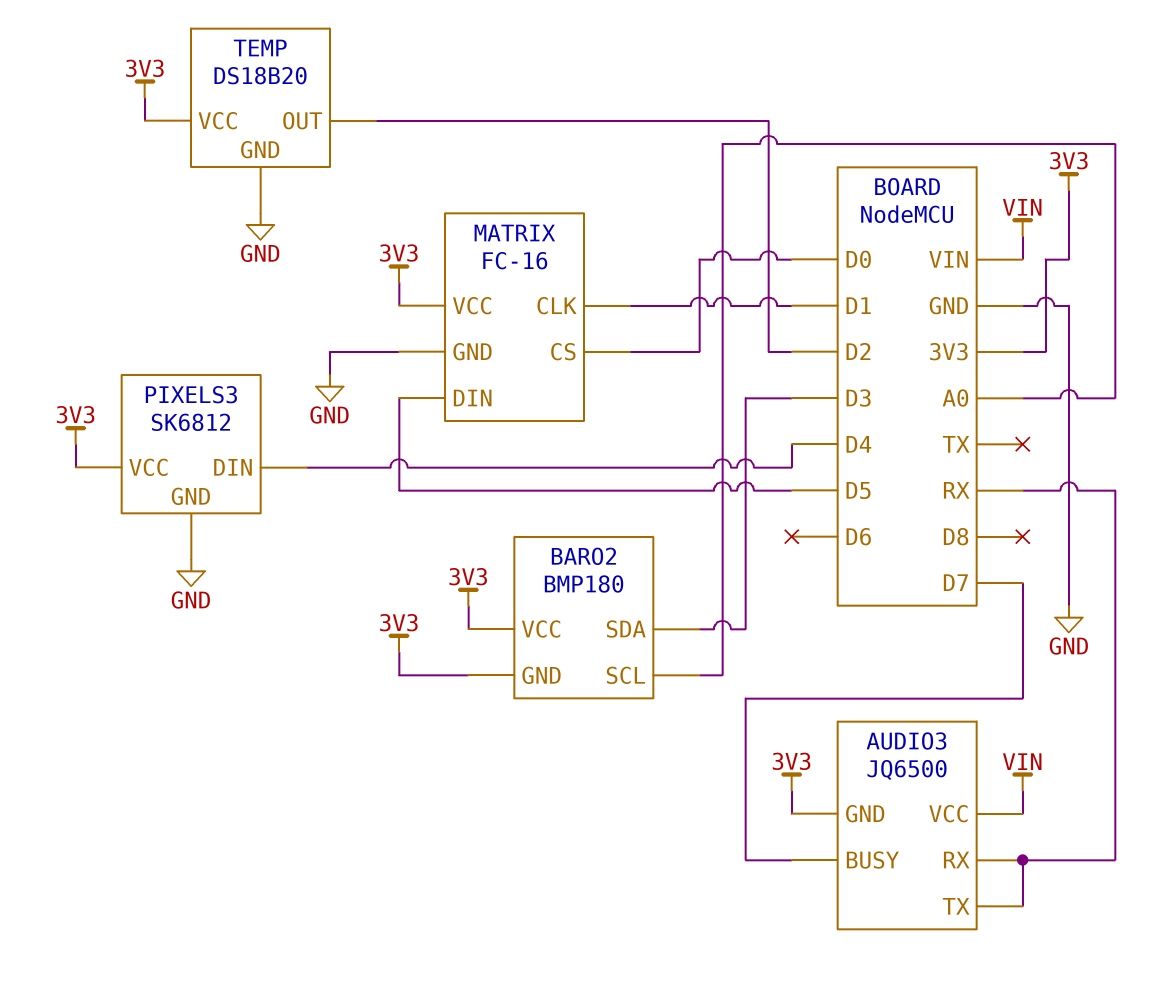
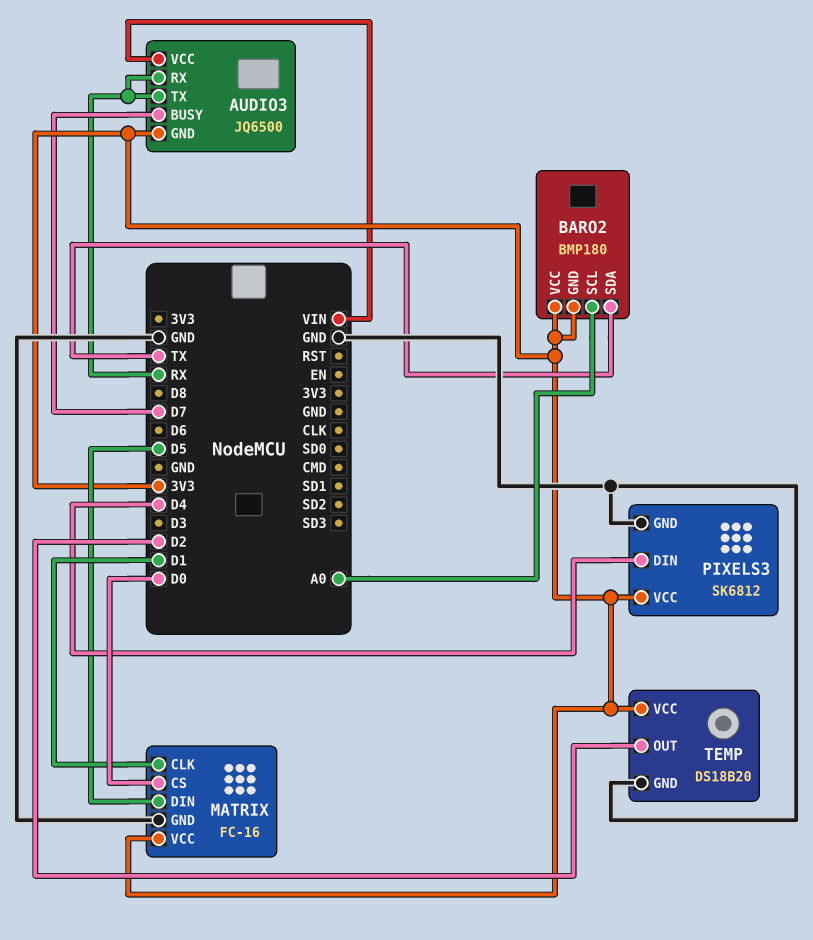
BARO2 pin SDA: D3 -> TX

